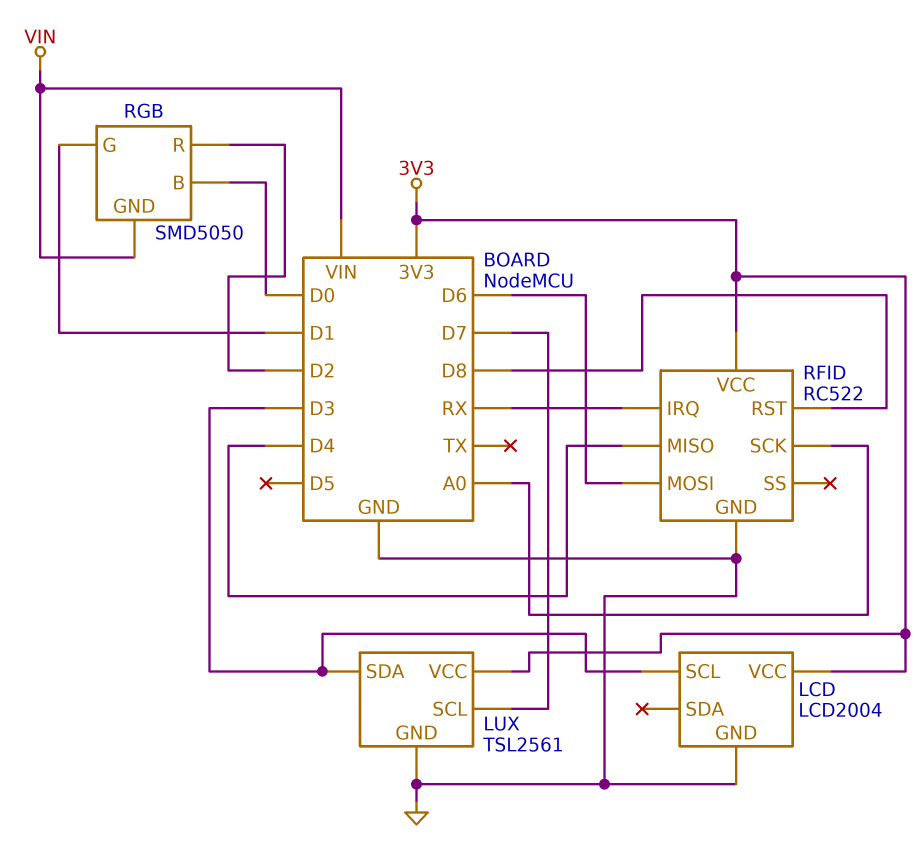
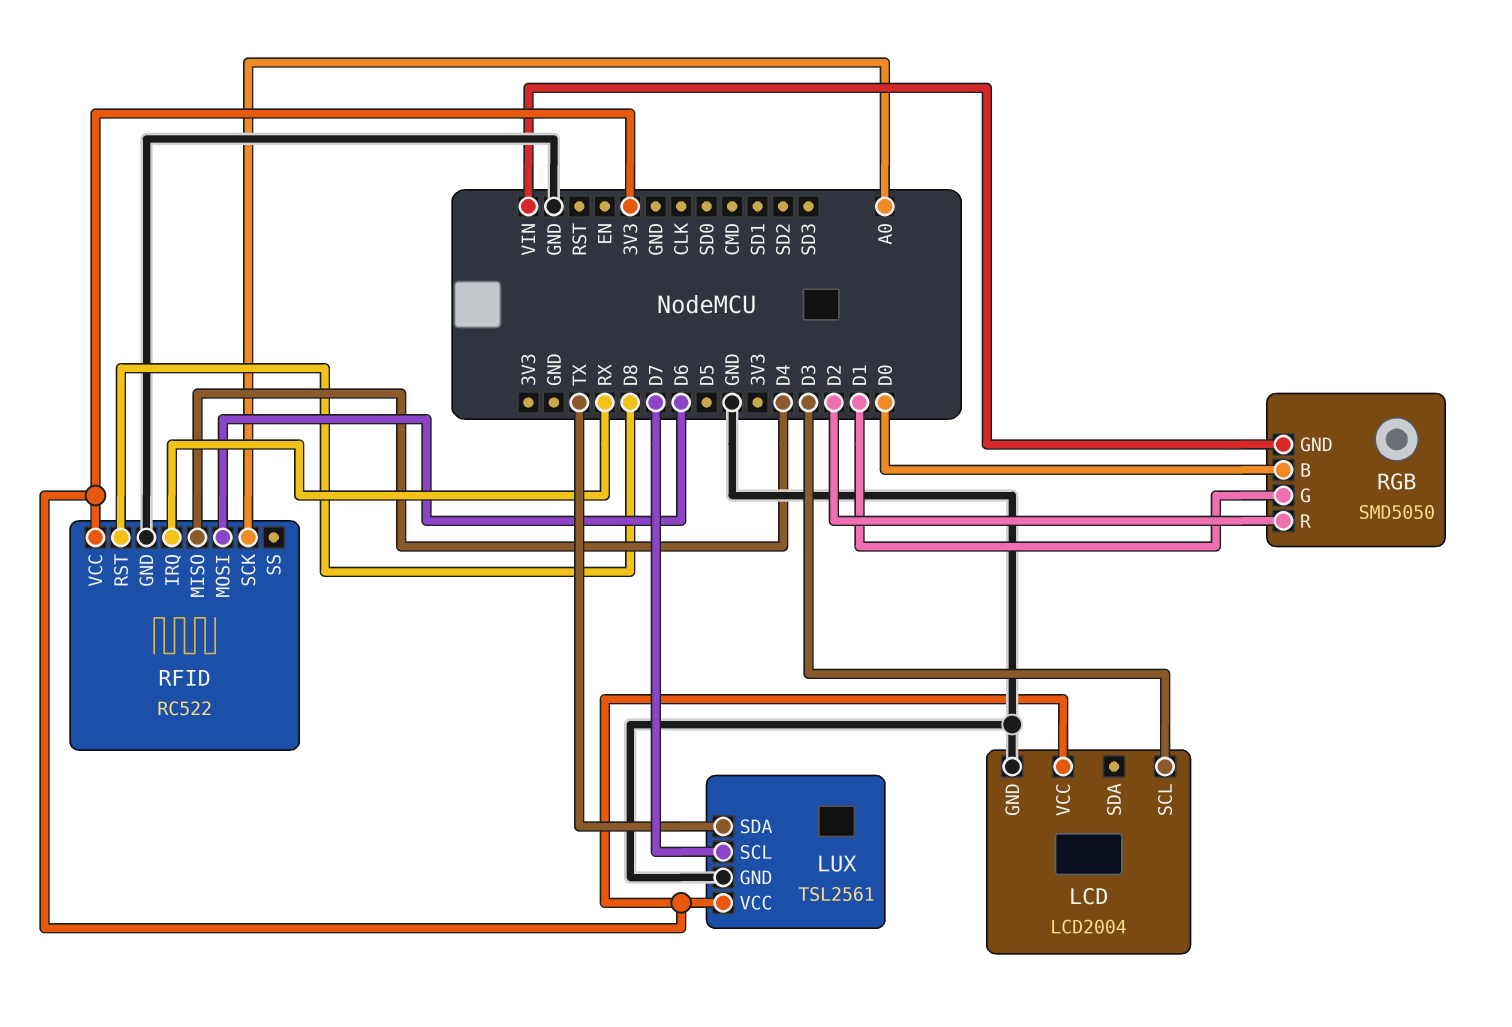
LUX pin SDA: D3 -> TX

